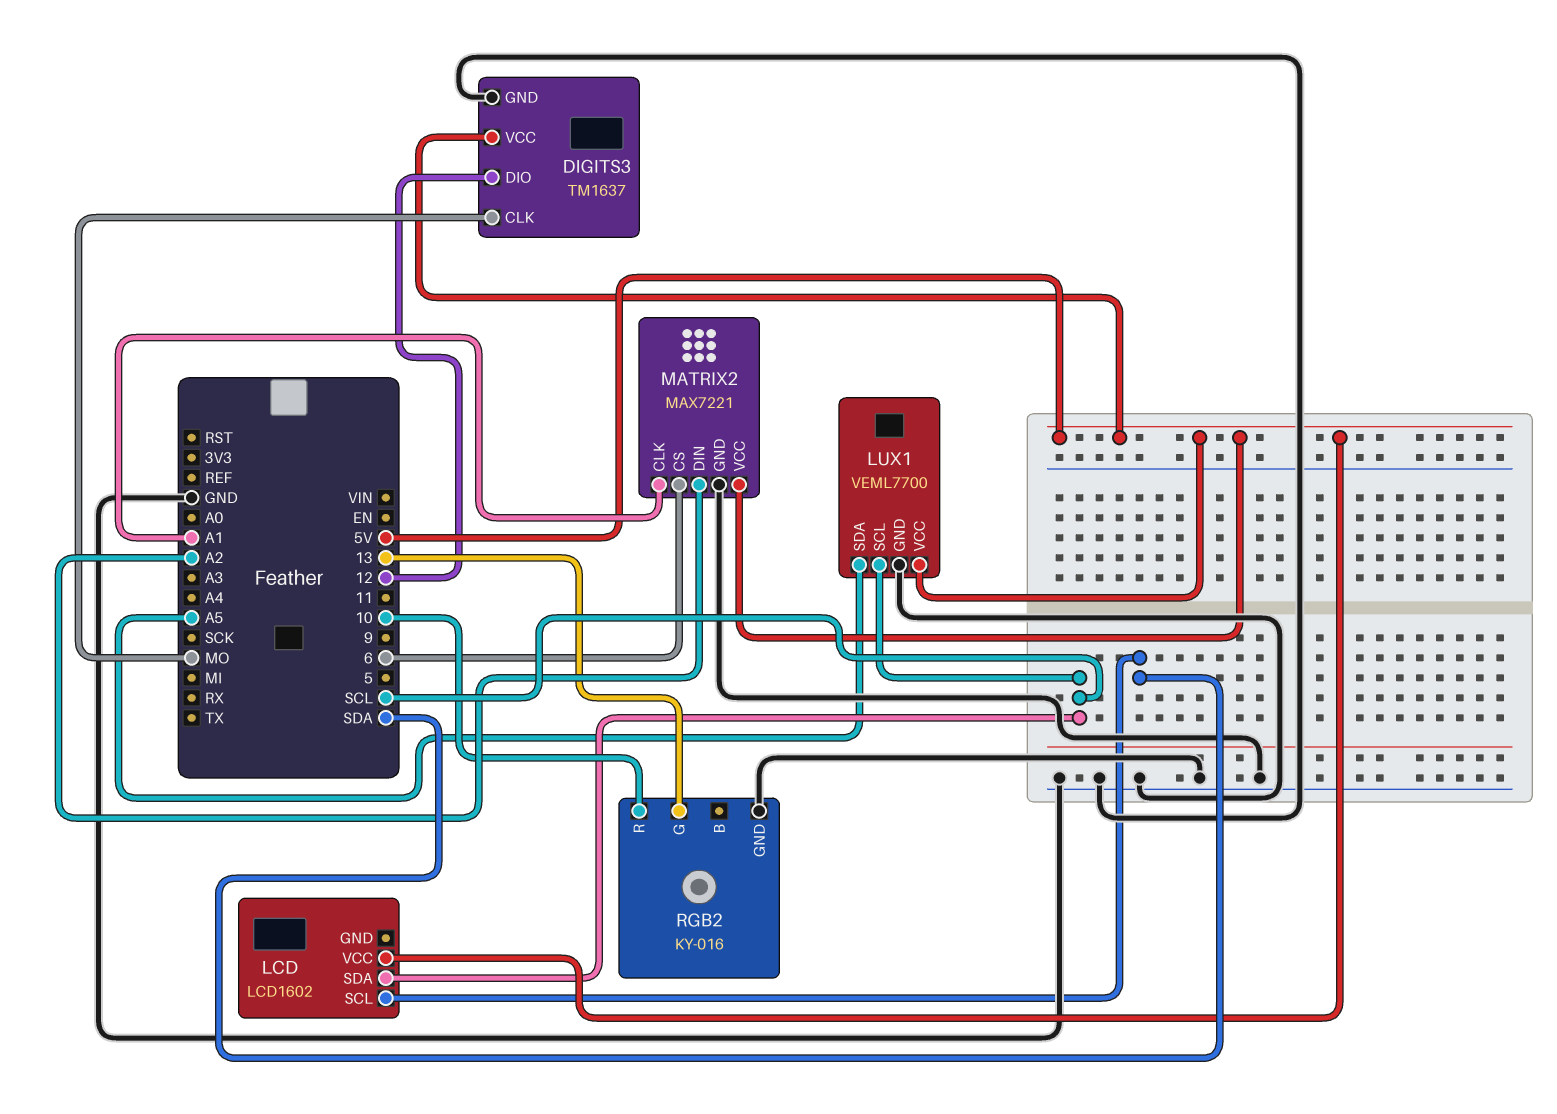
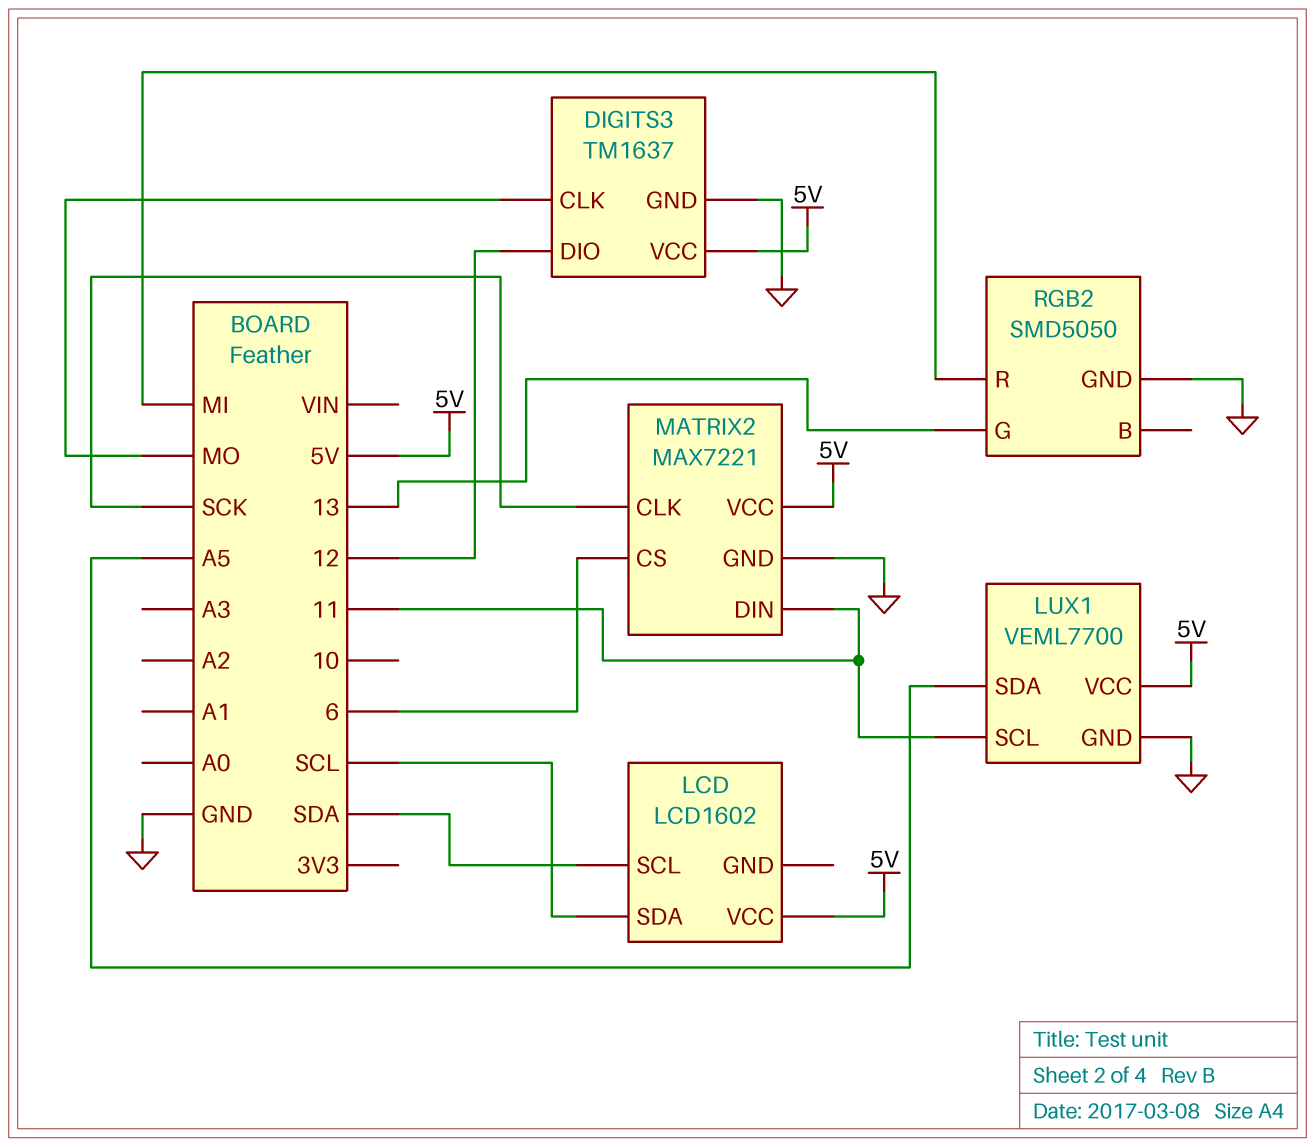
LUX1 pin SCL: SCL -> 11
MATRIX2 pin CLK: A1 -> SCK
MATRIX2 pin DIN: A2 -> 11
RGB2: KY-016 -> SMD5050
RGB2 pin R: 10 -> MI

